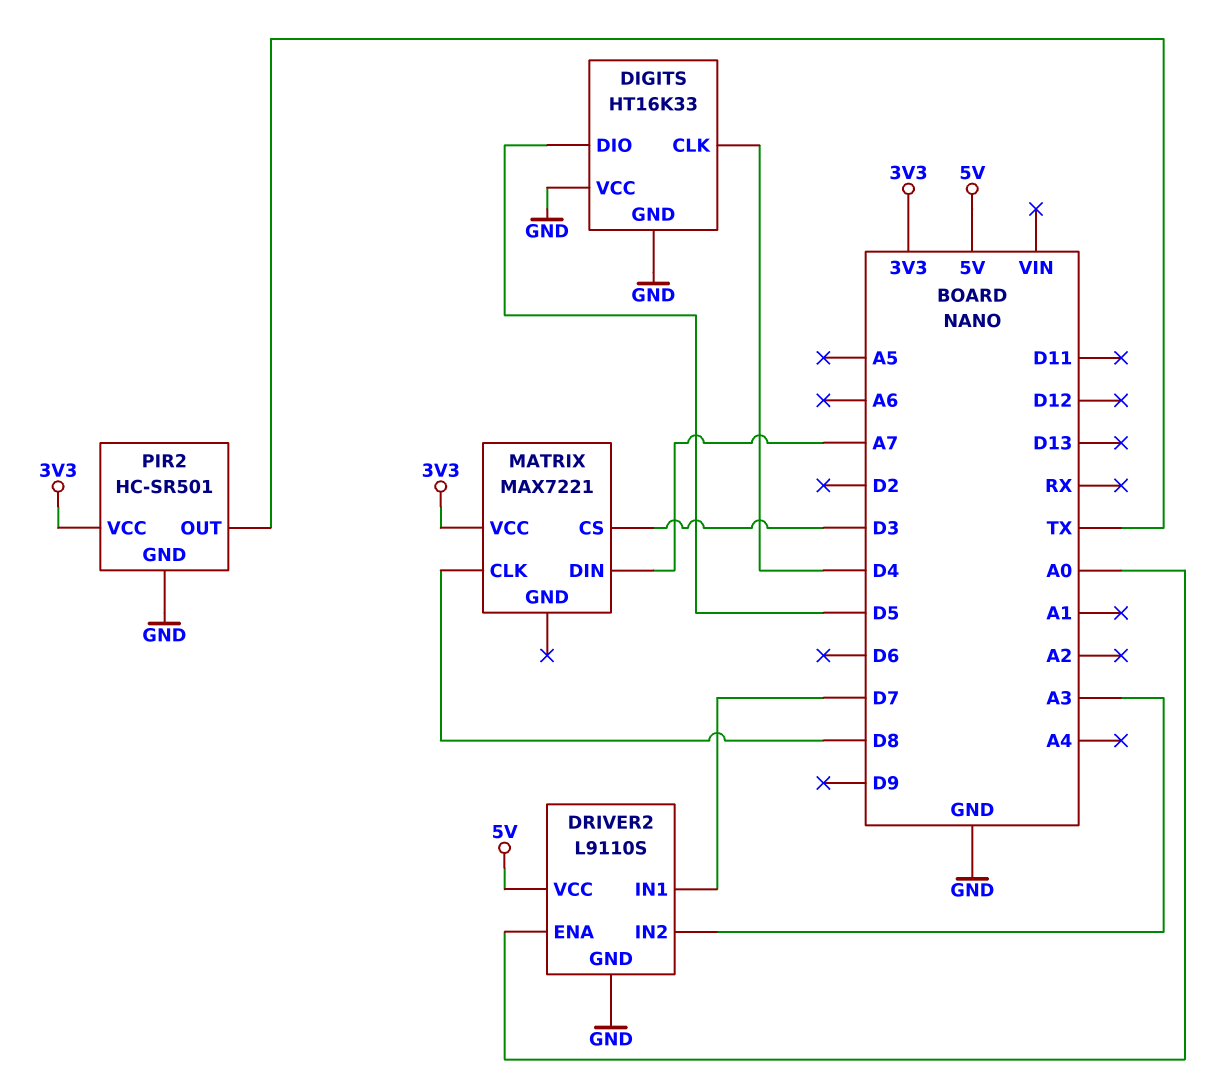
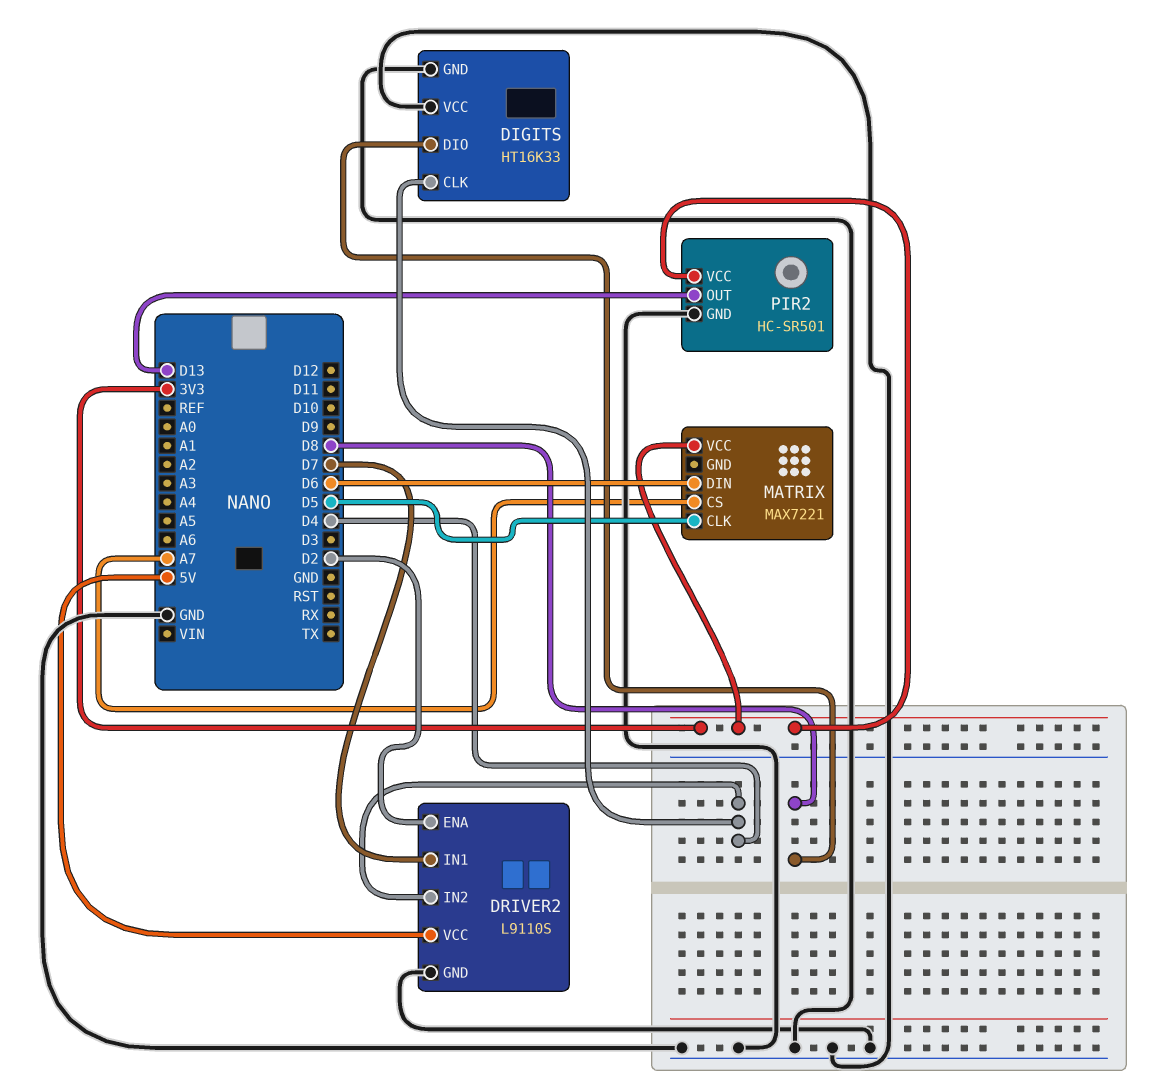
DIGITS pin DIO: D5 -> D8
DRIVER2 pin ENA: A0 -> D2
DRIVER2 pin IN2: A3 -> D4
MATRIX pin CLK: D8 -> D5
MATRIX pin CS: D3 -> A7
MATRIX pin DIN: A7 -> D6
PIR2 pin OUT: TX -> D13

